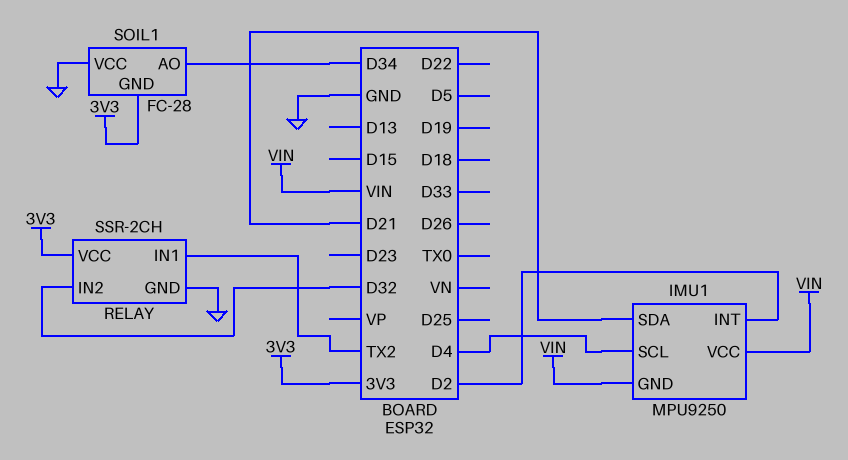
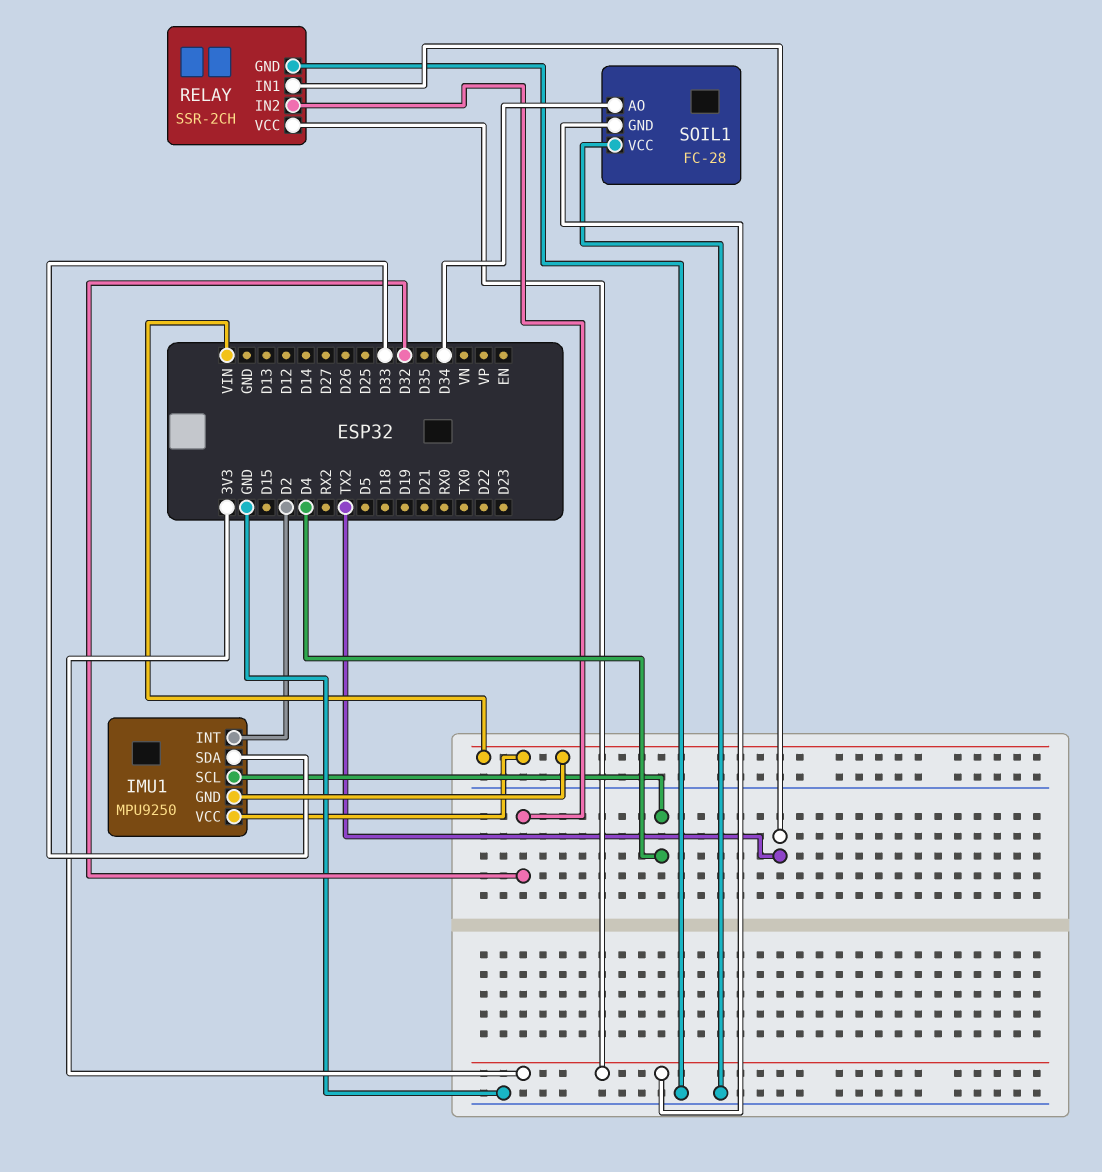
IMU1 pin SDA: D21 -> D33

